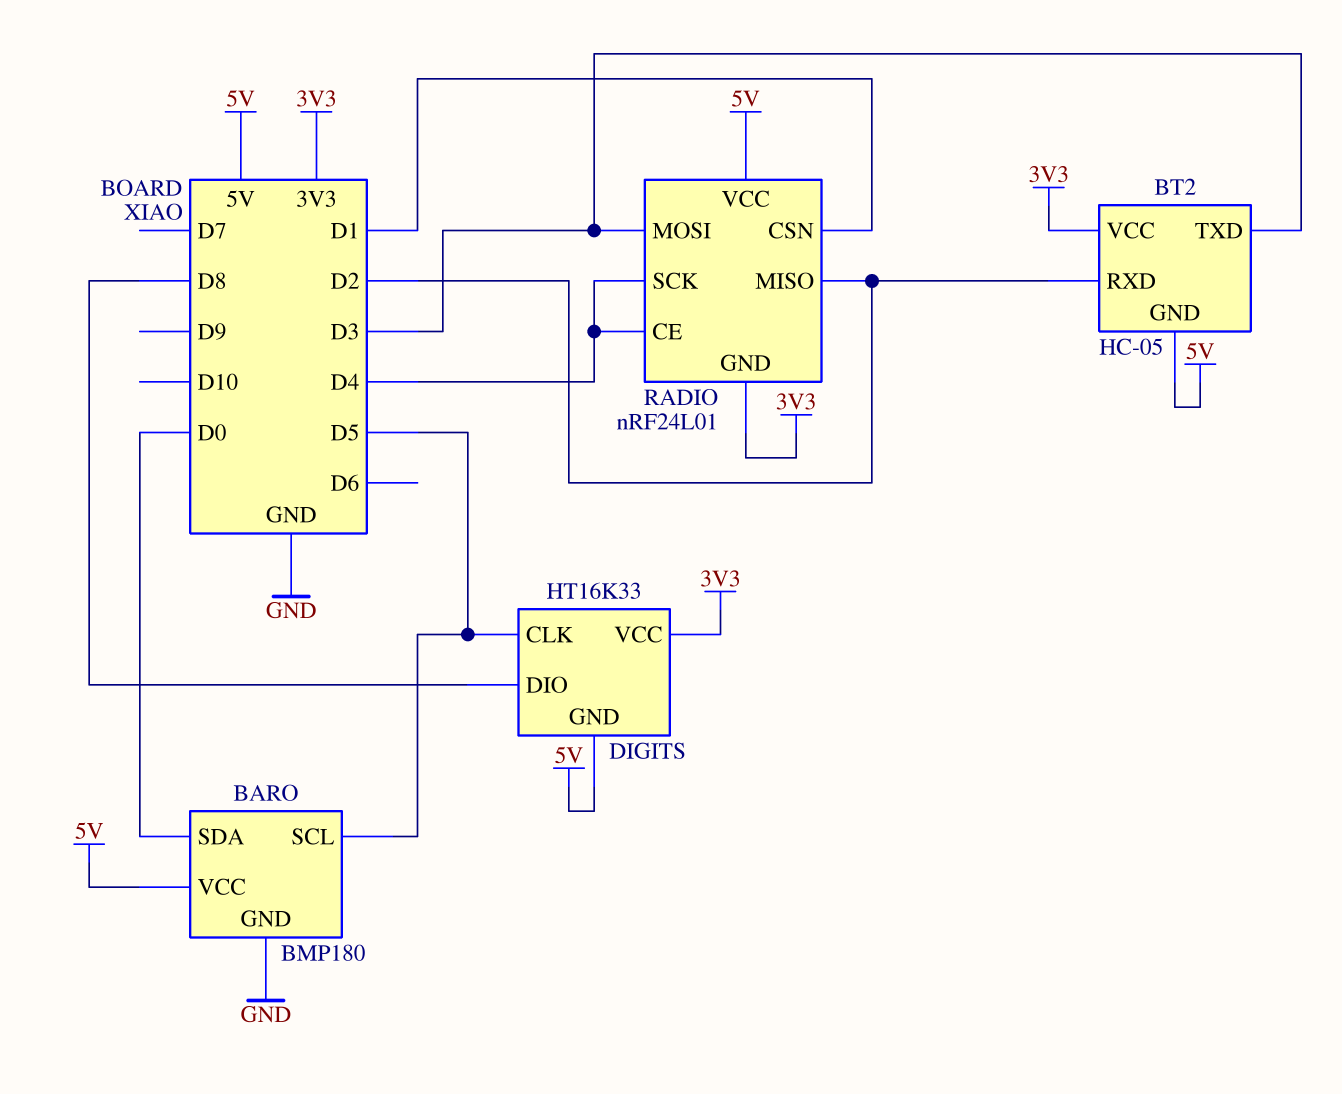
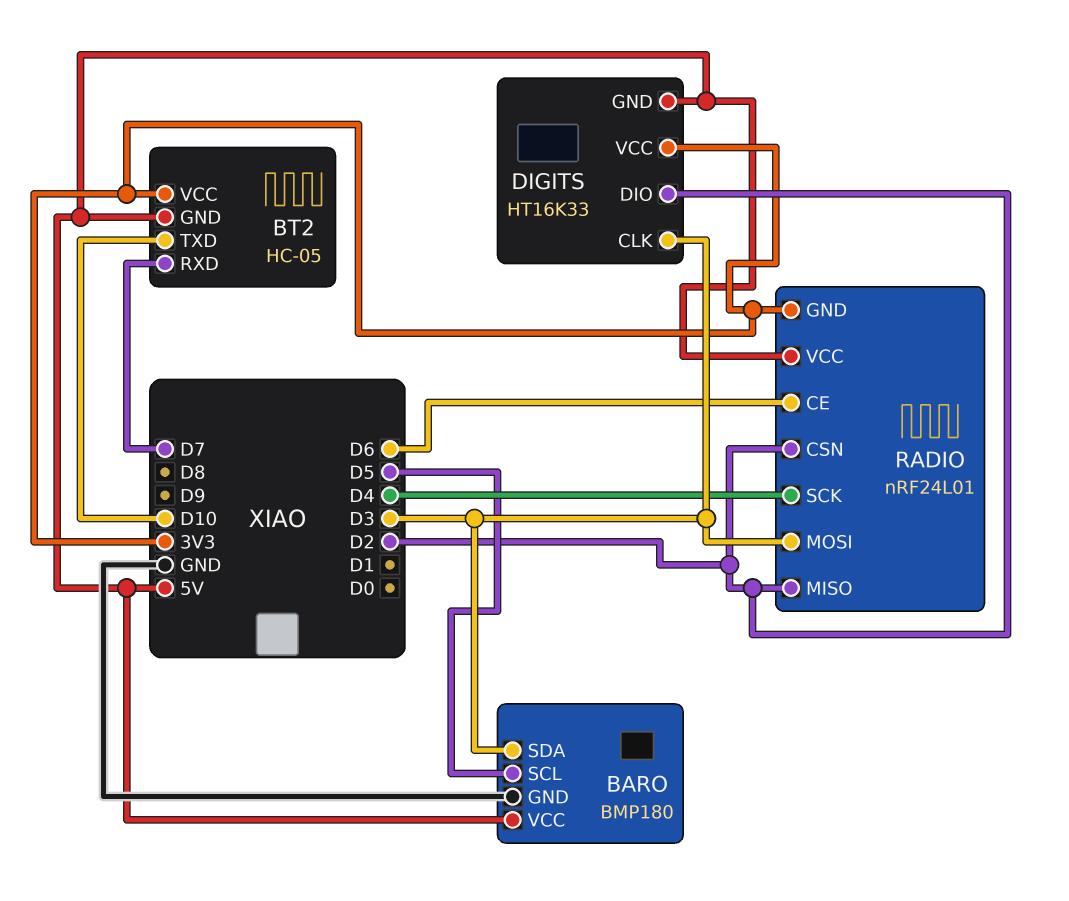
BARO pin SDA: D0 -> D3
BT2 pin RXD: D2 -> D7
BT2 pin TXD: D3 -> D10
DIGITS pin CLK: D5 -> D3
DIGITS pin DIO: D8 -> D2
RADIO pin CE: D4 -> D6
RADIO pin CSN: D1 -> D2

